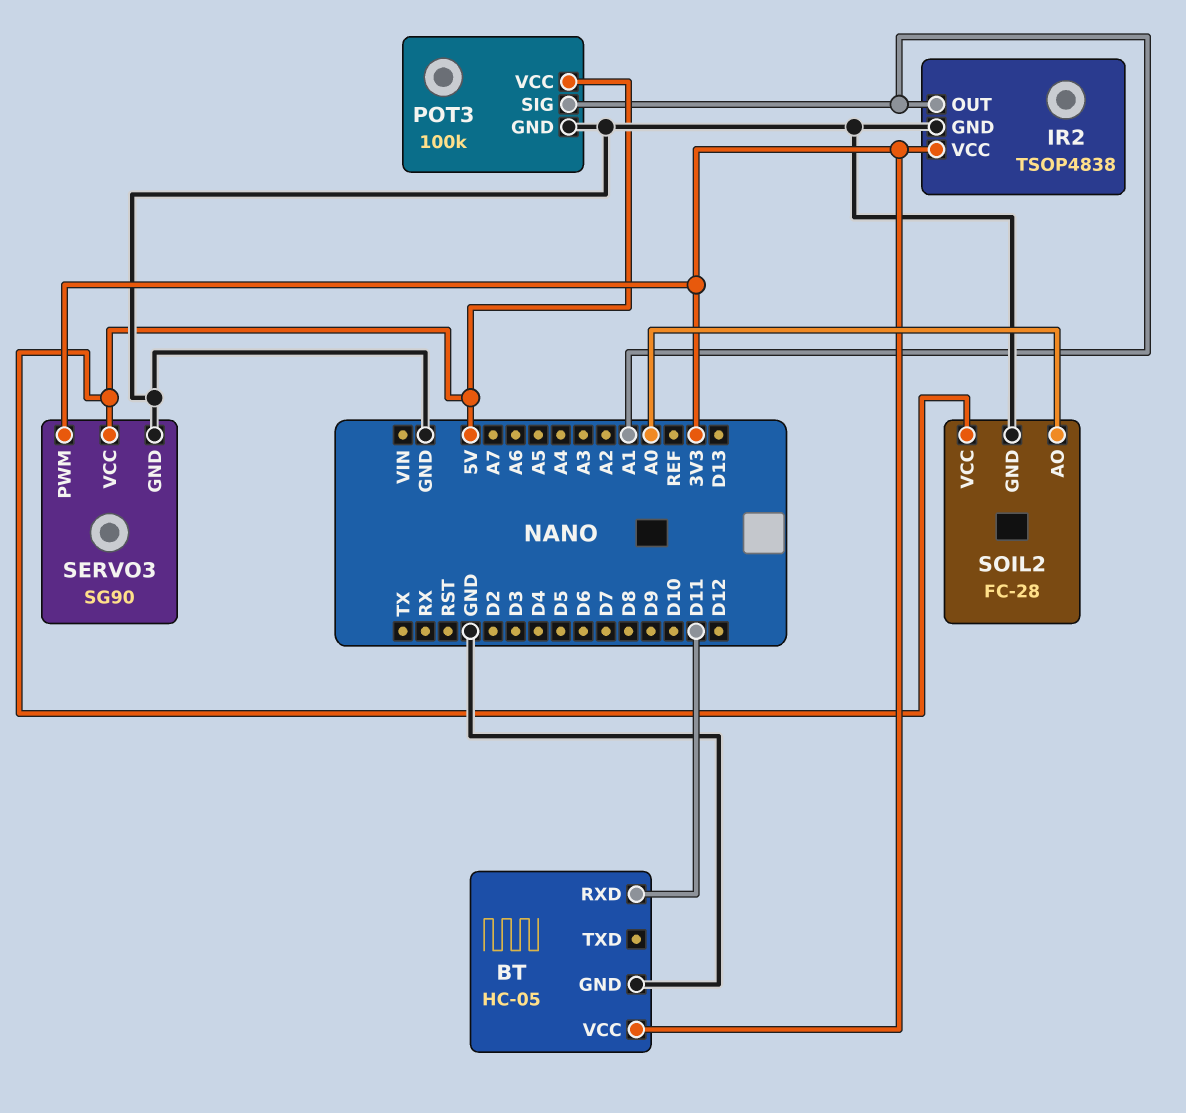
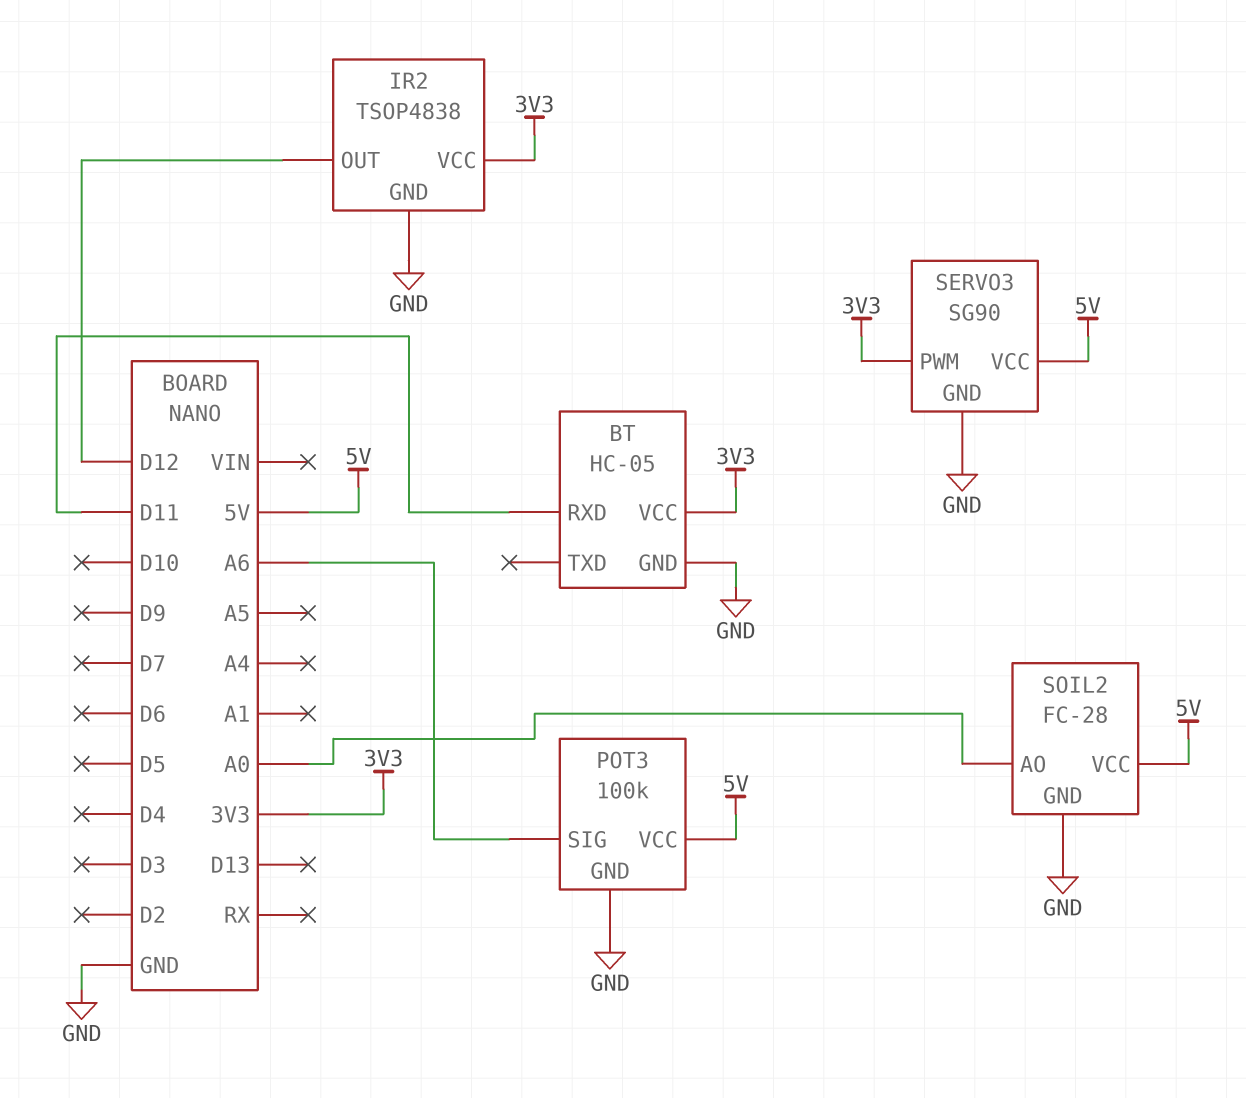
IR2 pin OUT: A1 -> D12
POT3 pin SIG: A1 -> A6

